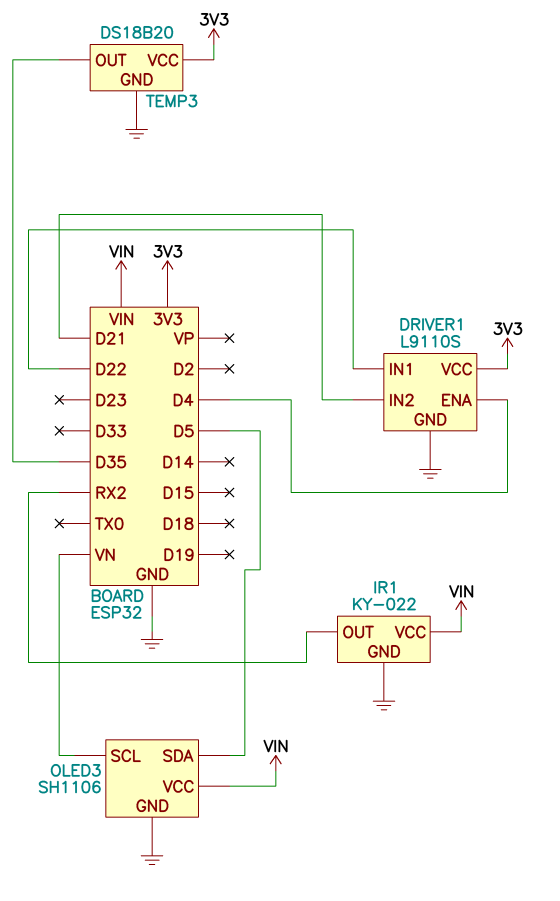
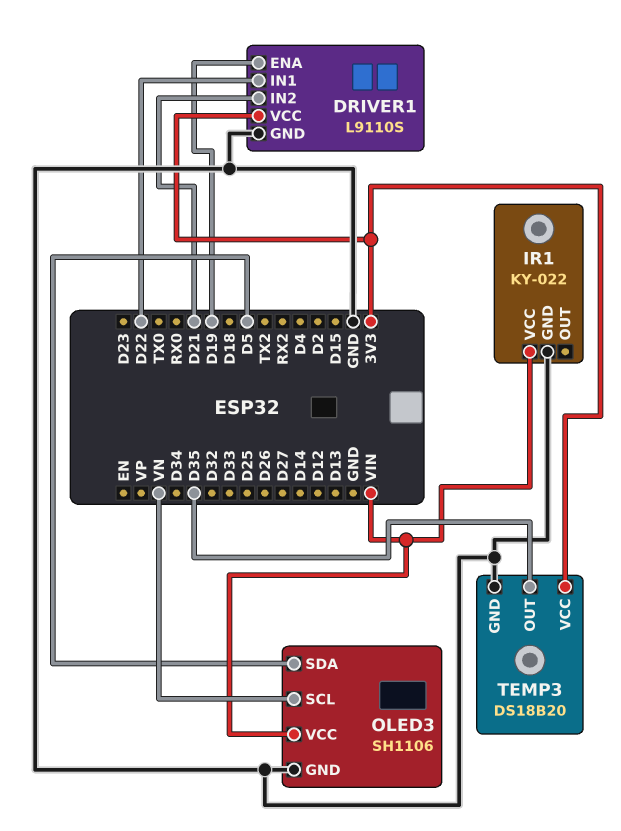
DRIVER1 pin ENA: D4 -> D19
IR1 pin OUT: RX2 -> none

